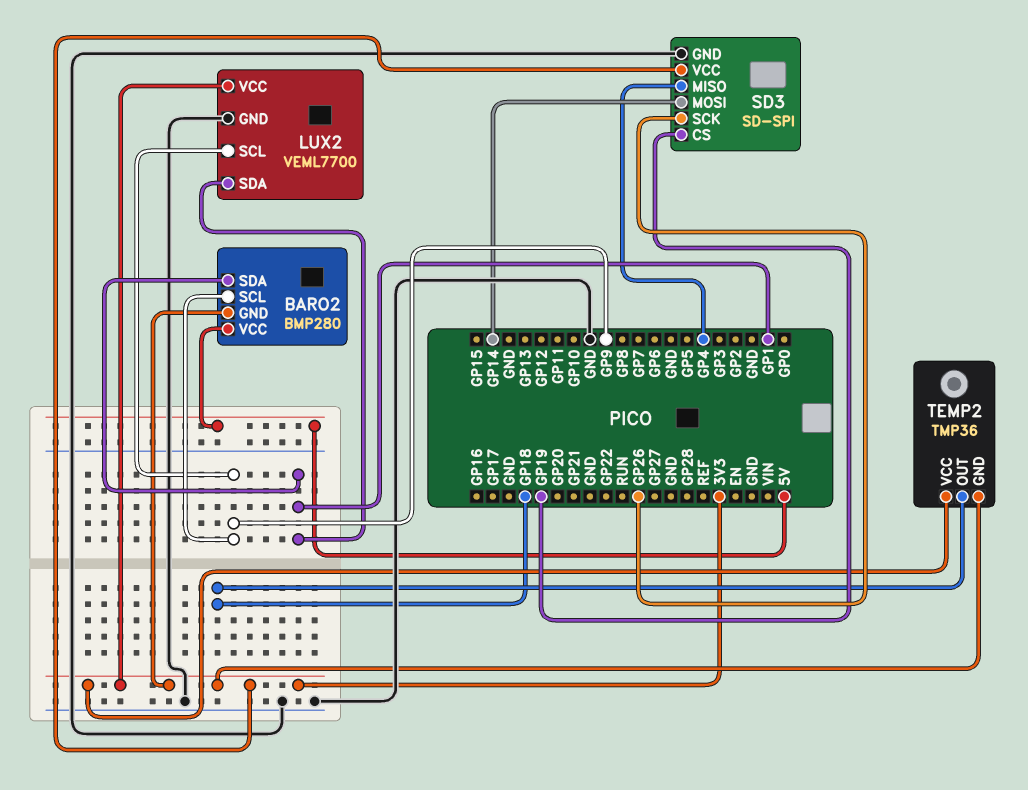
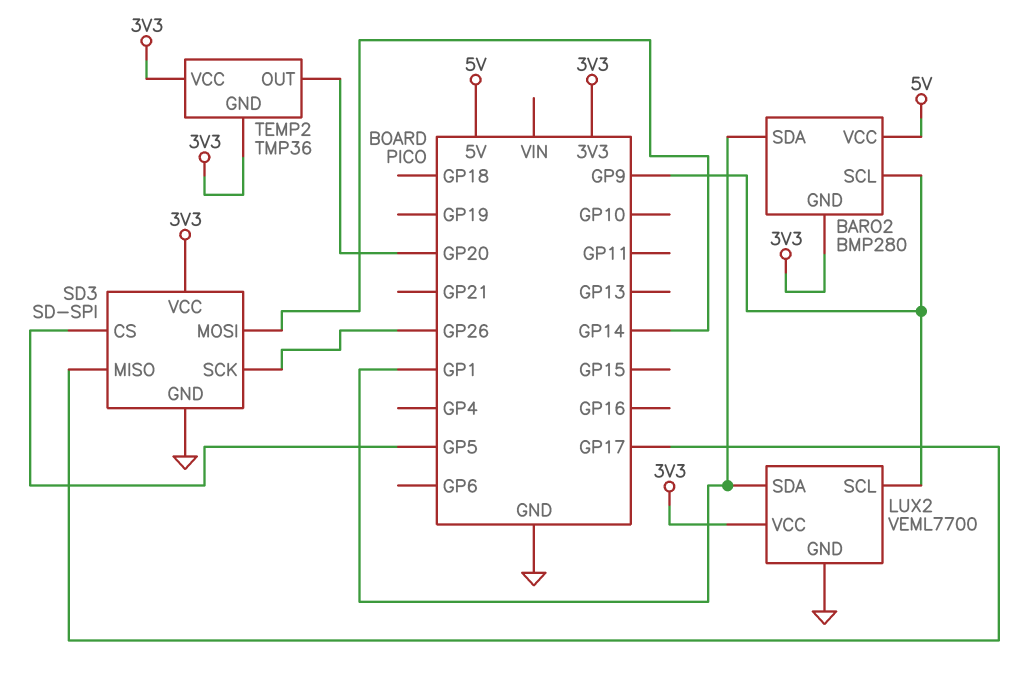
SD3 pin CS: GP19 -> GP5
SD3 pin MISO: GP4 -> GP17
TEMP2 pin OUT: GP18 -> GP20

